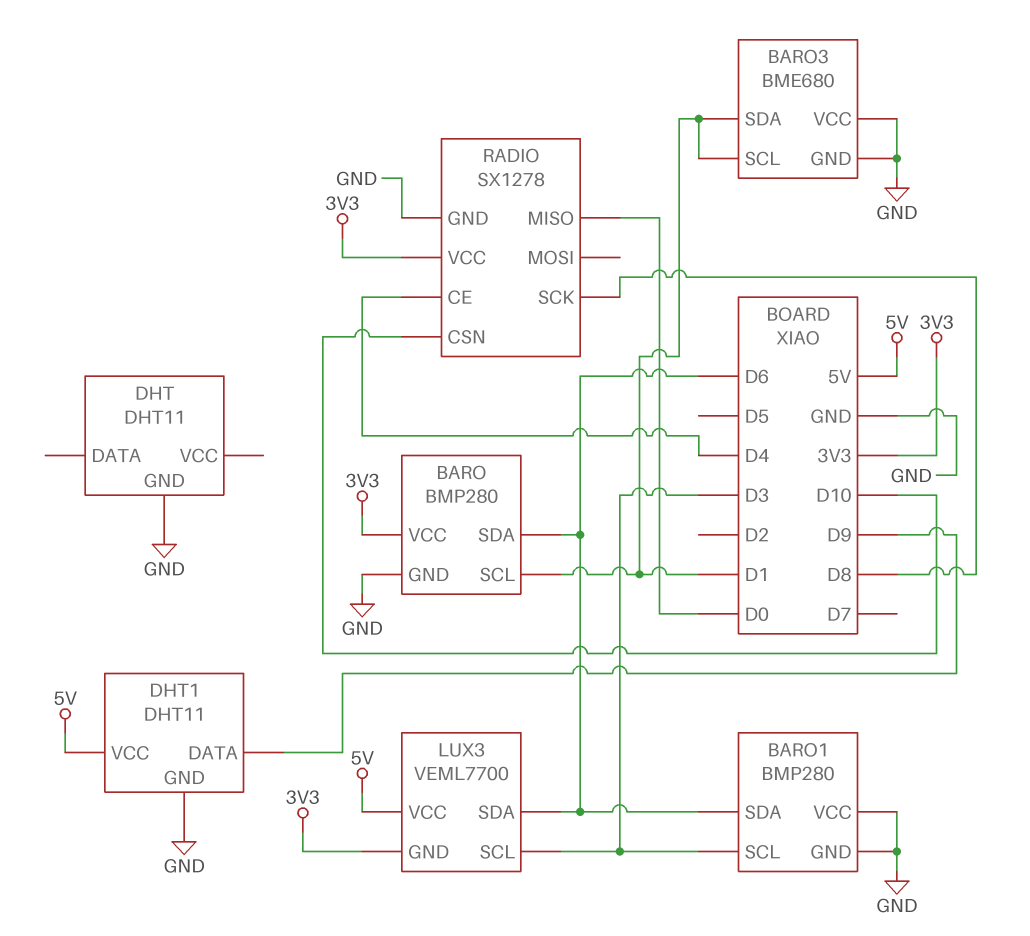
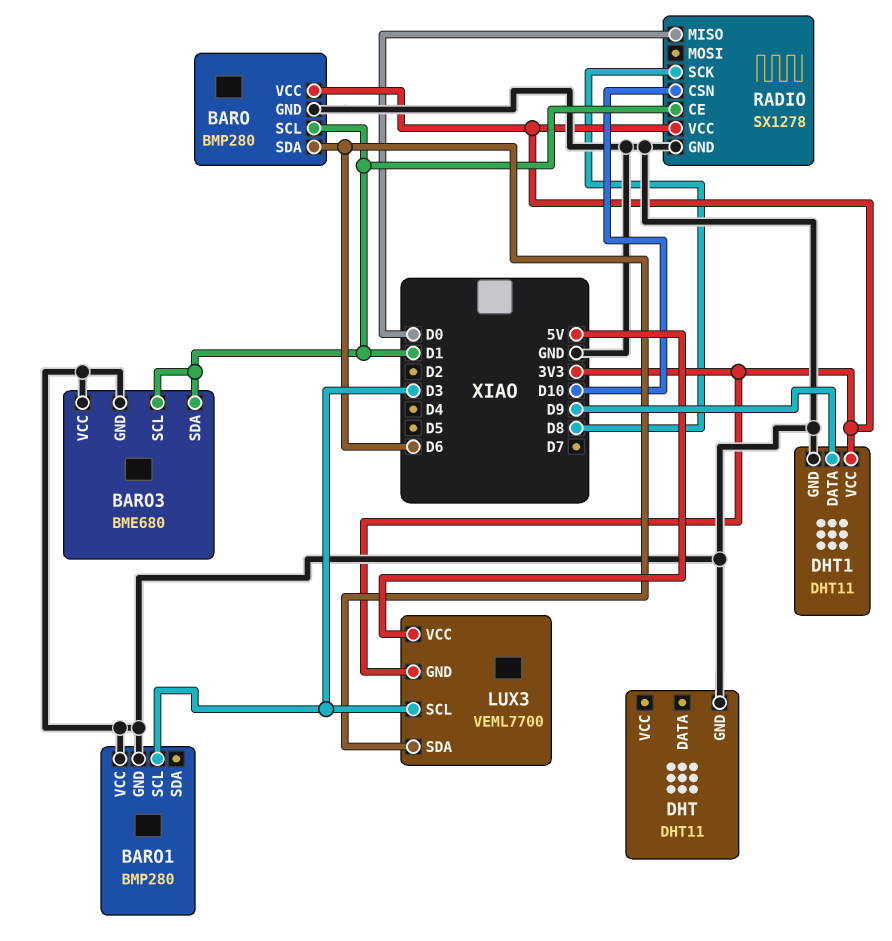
BARO1 pin SDA: D6 -> none
DHT1 pin VCC: 5V -> 3V3
RADIO pin CE: D4 -> D1

